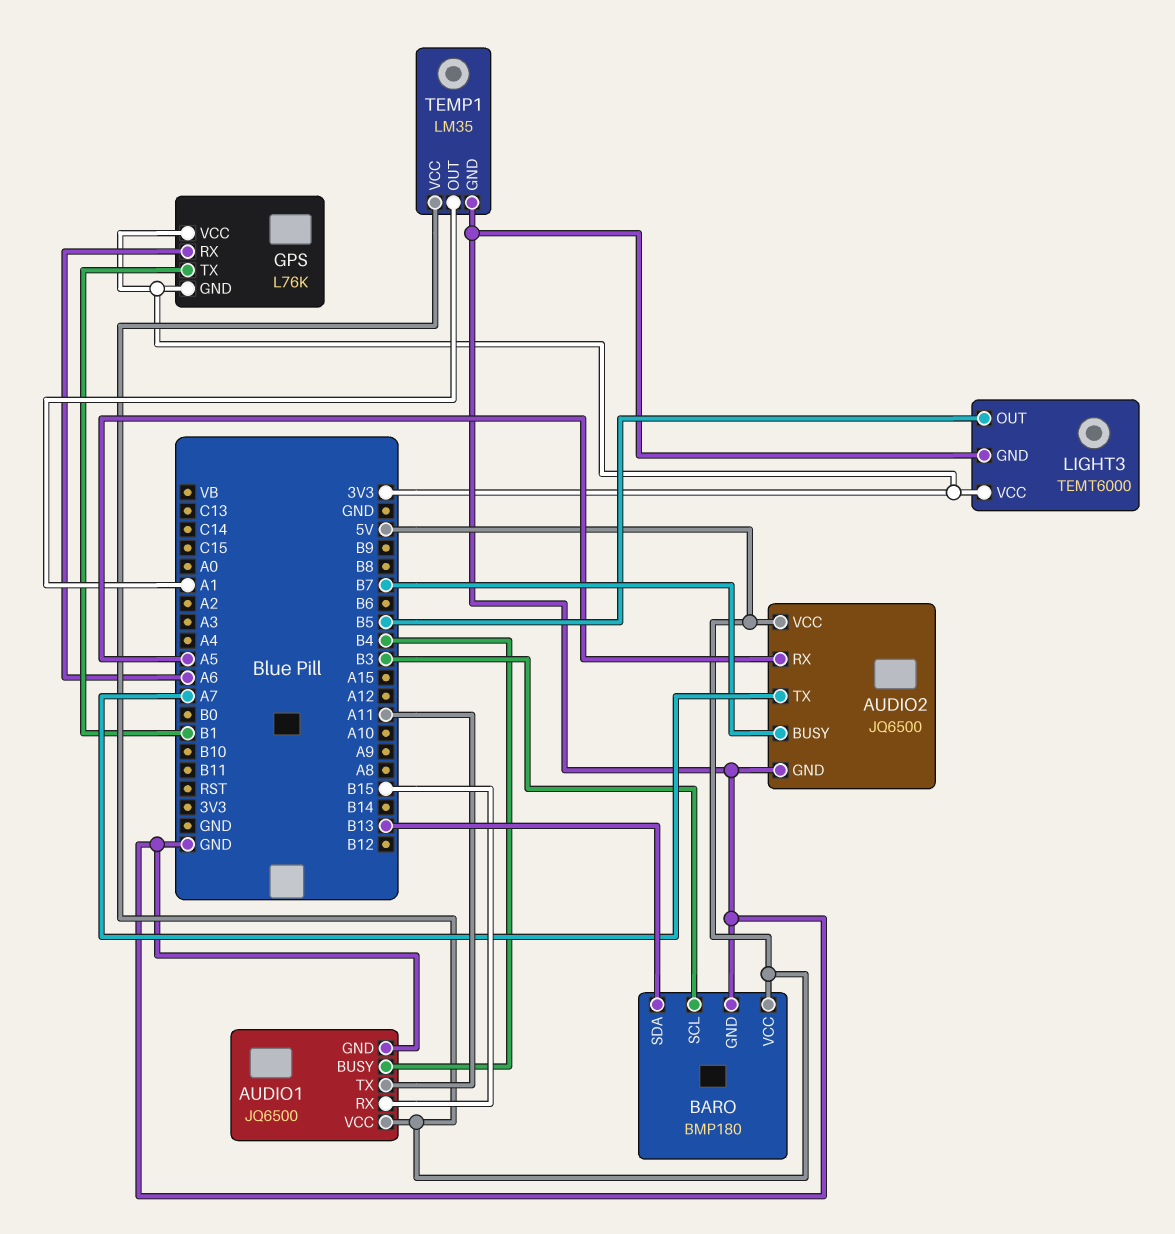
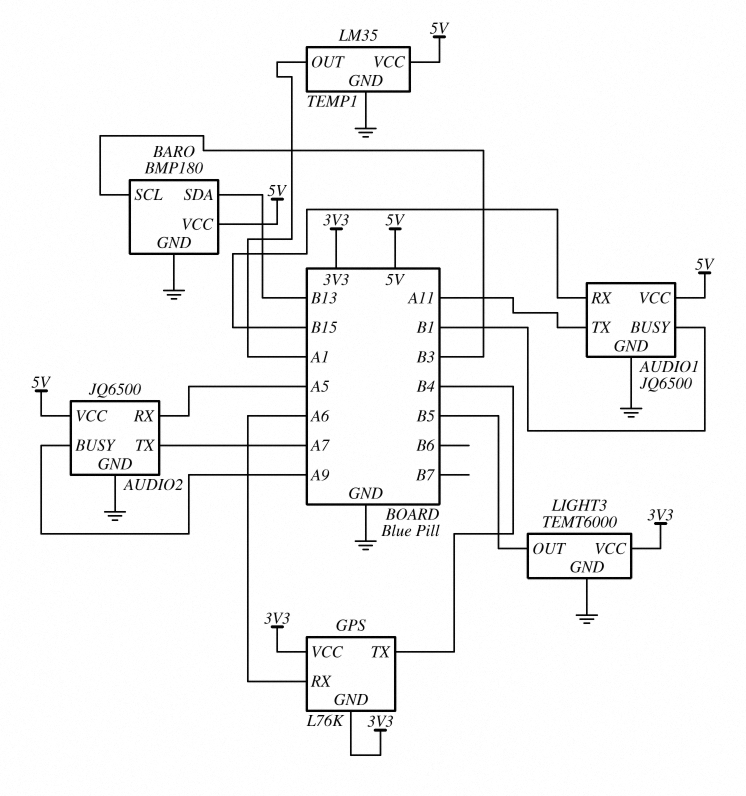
AUDIO1 pin BUSY: B4 -> B1
AUDIO2 pin BUSY: B7 -> A9
GPS pin TX: B1 -> B4

